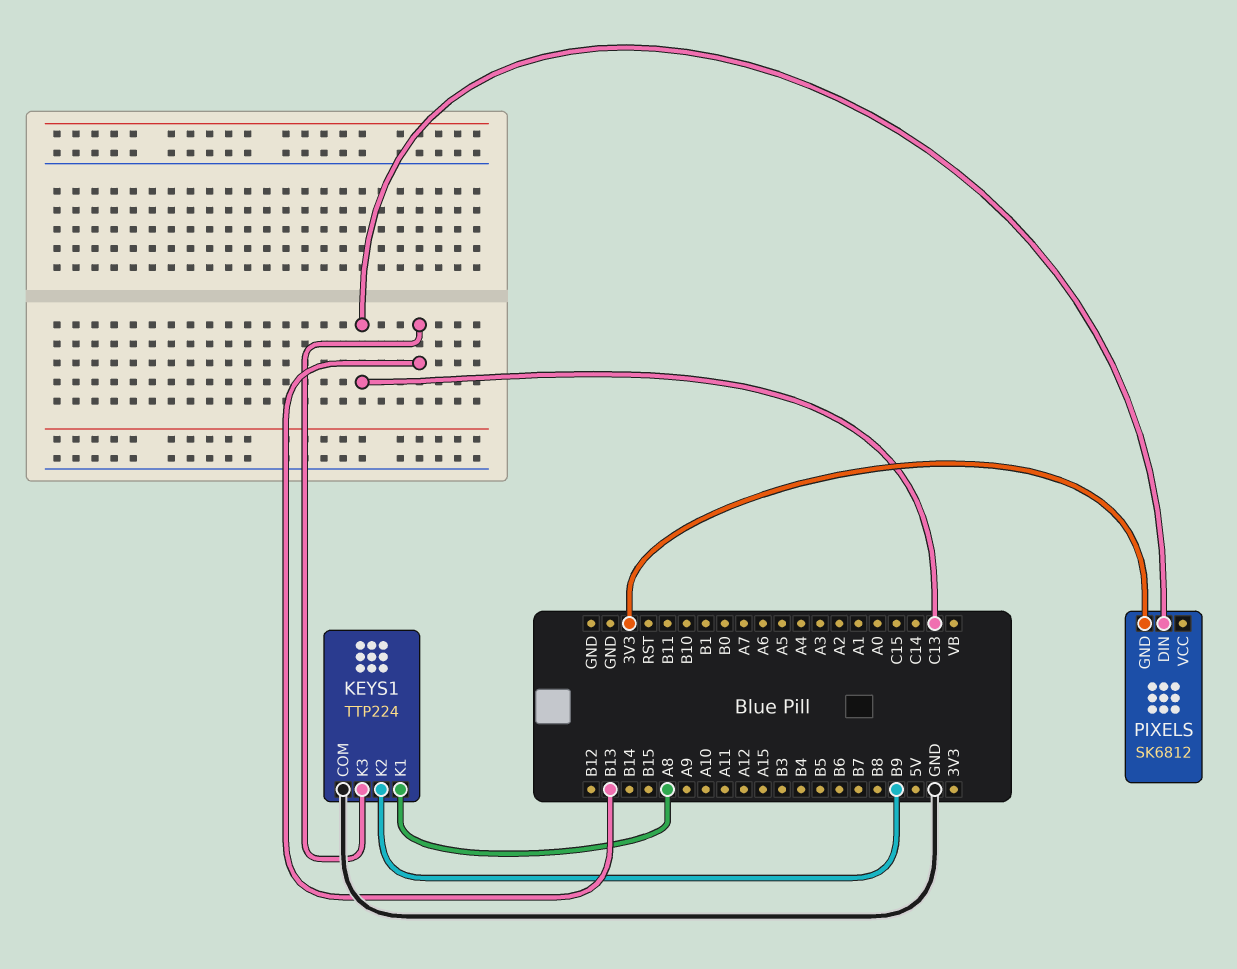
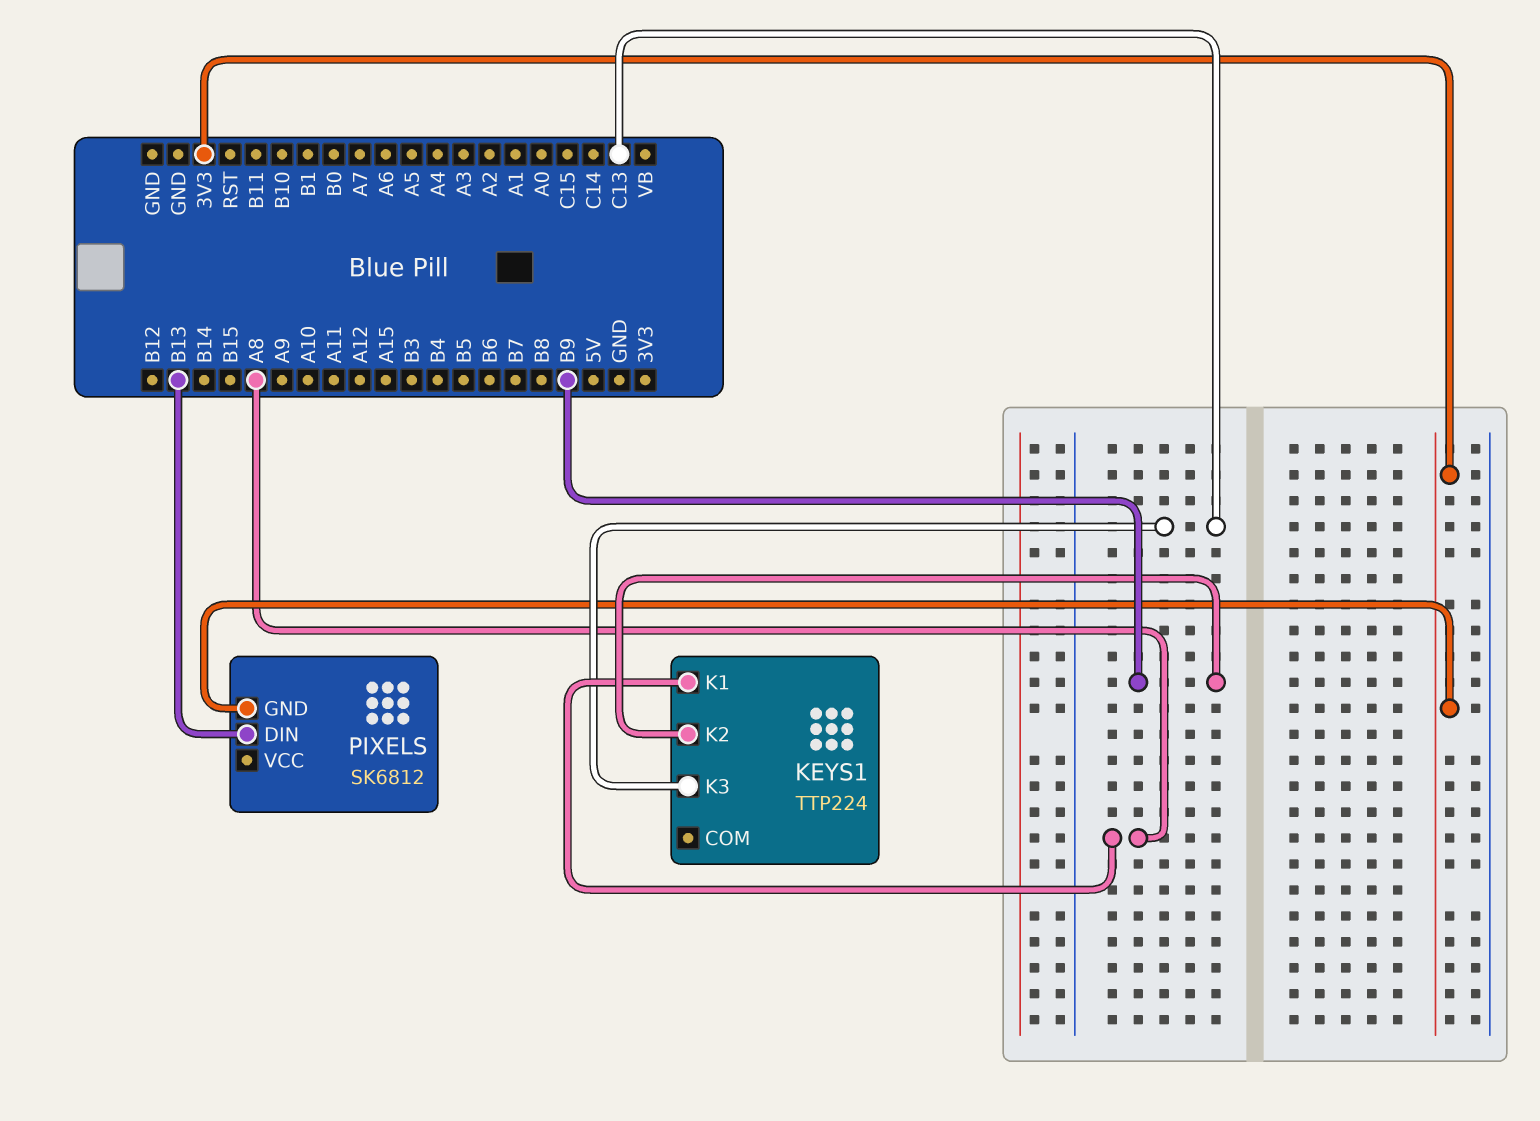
KEYS1 pin COM: GND -> none
KEYS1 pin K3: B13 -> C13
PIXELS pin DIN: C13 -> B13

